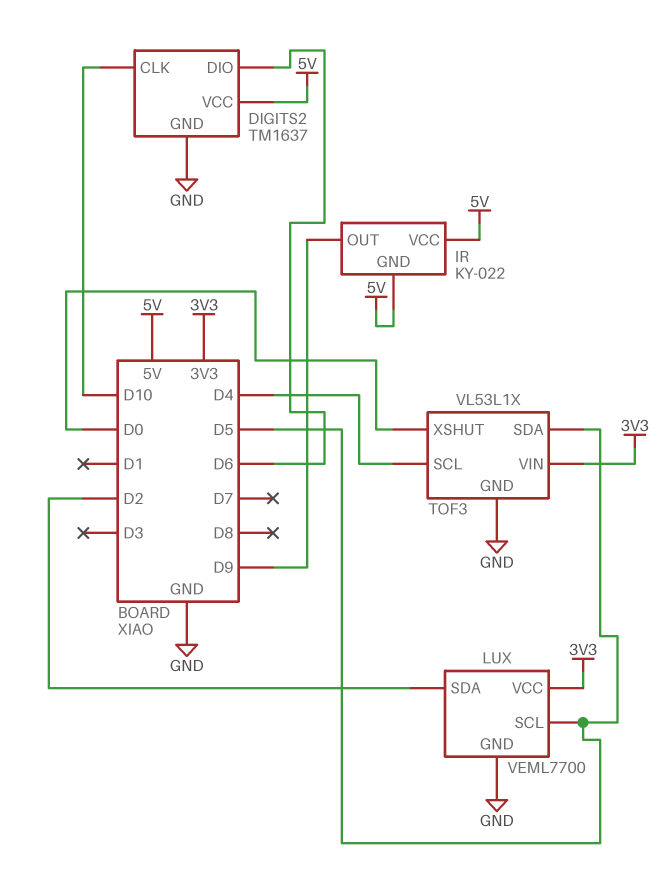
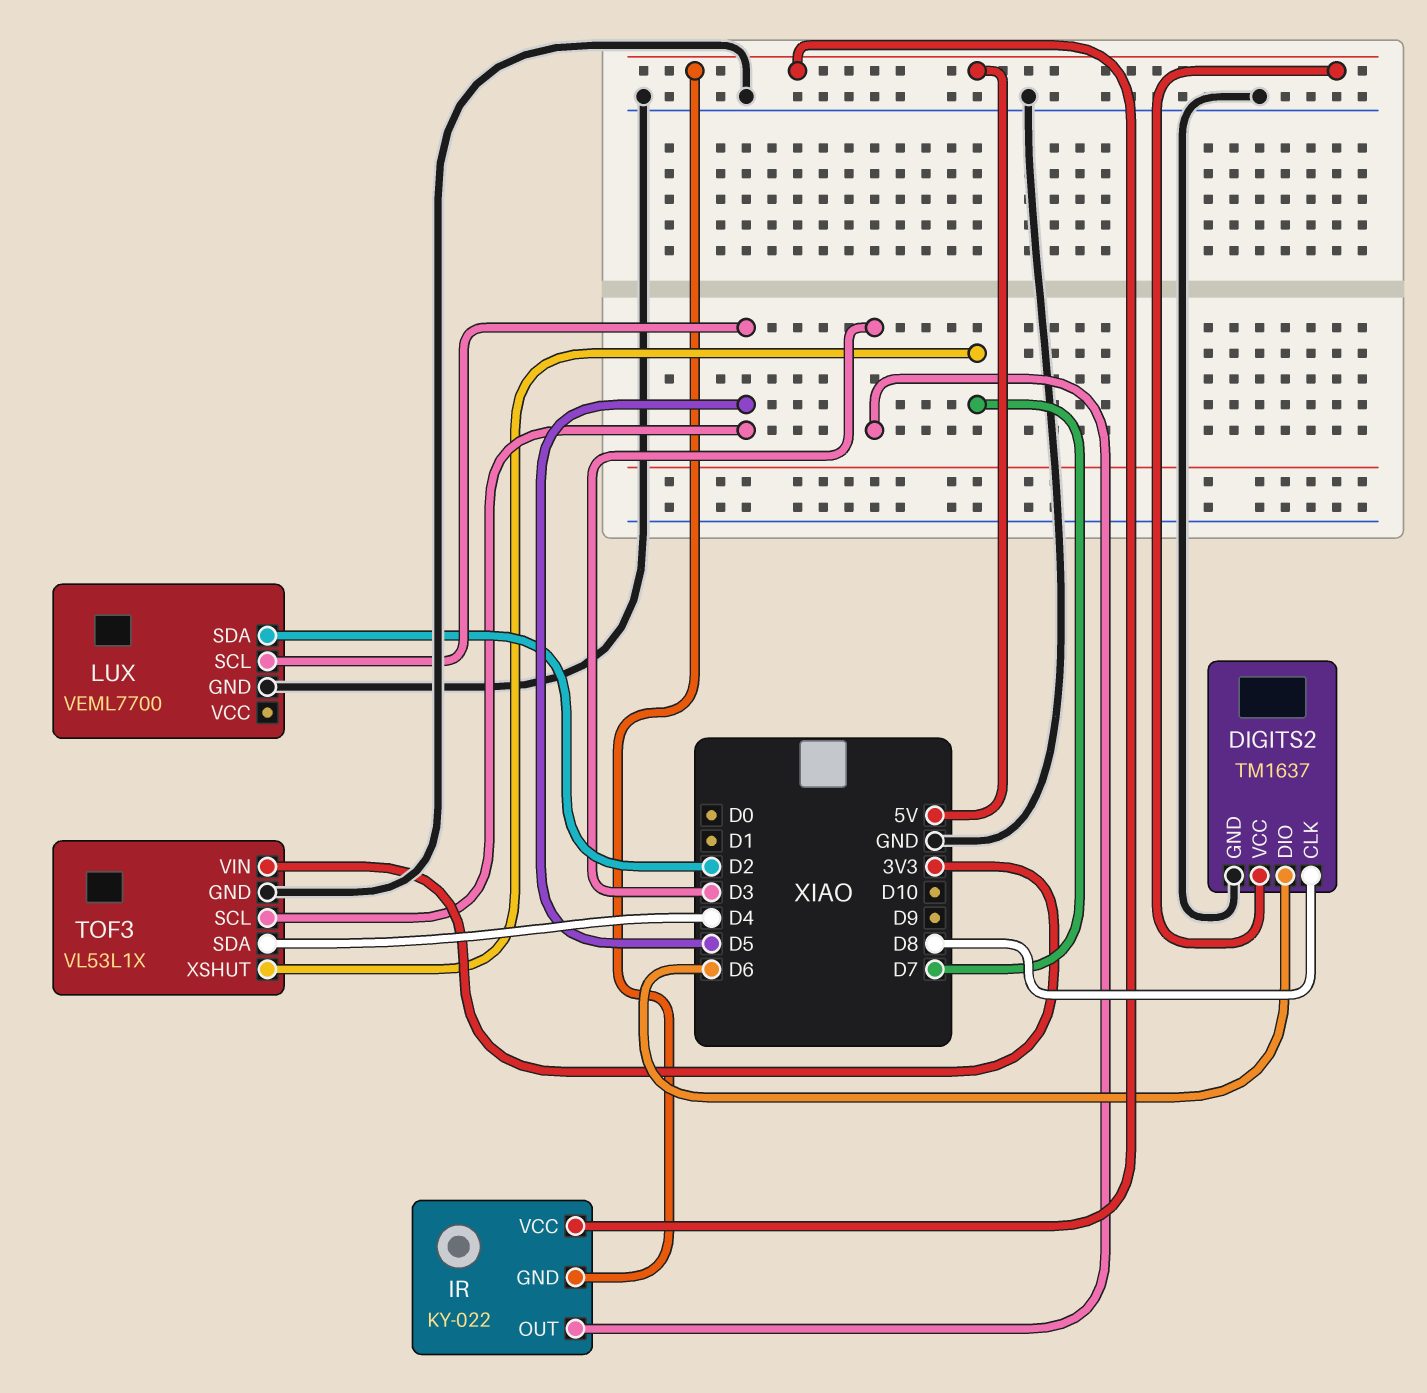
DIGITS2 pin CLK: D10 -> D8
IR pin OUT: D9 -> D3
LUX pin VCC: 3V3 -> none
TOF3 pin SCL: D4 -> D5
TOF3 pin SDA: D5 -> D4
TOF3 pin XSHUT: D0 -> D7

